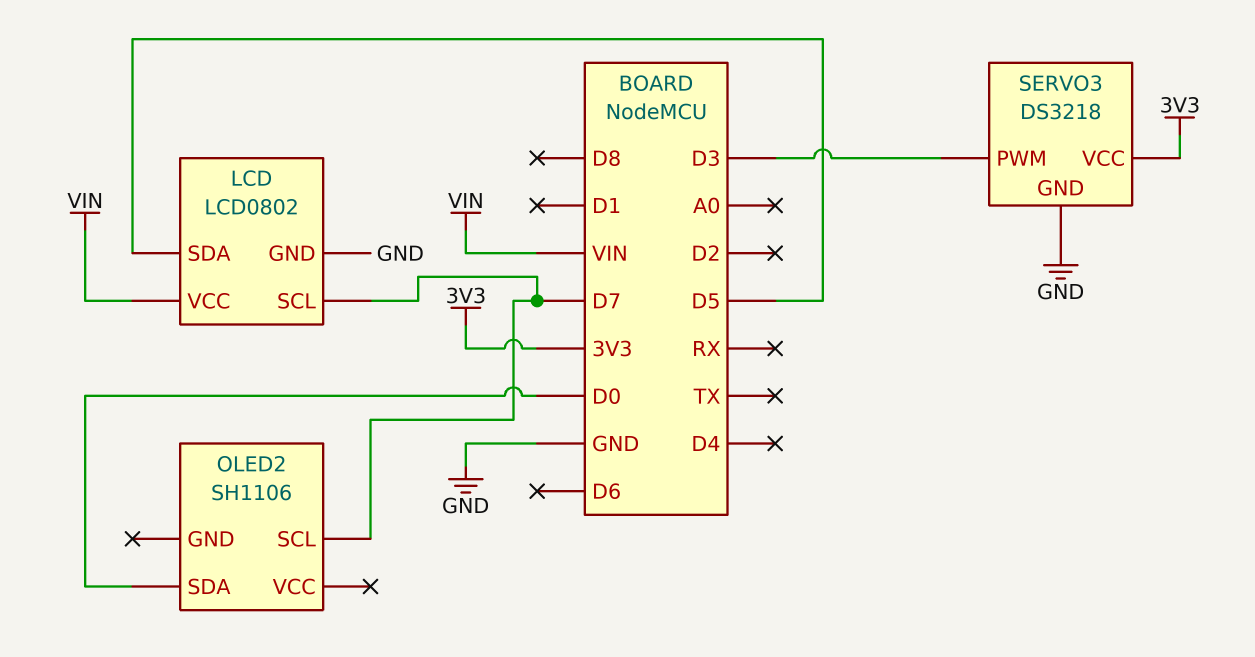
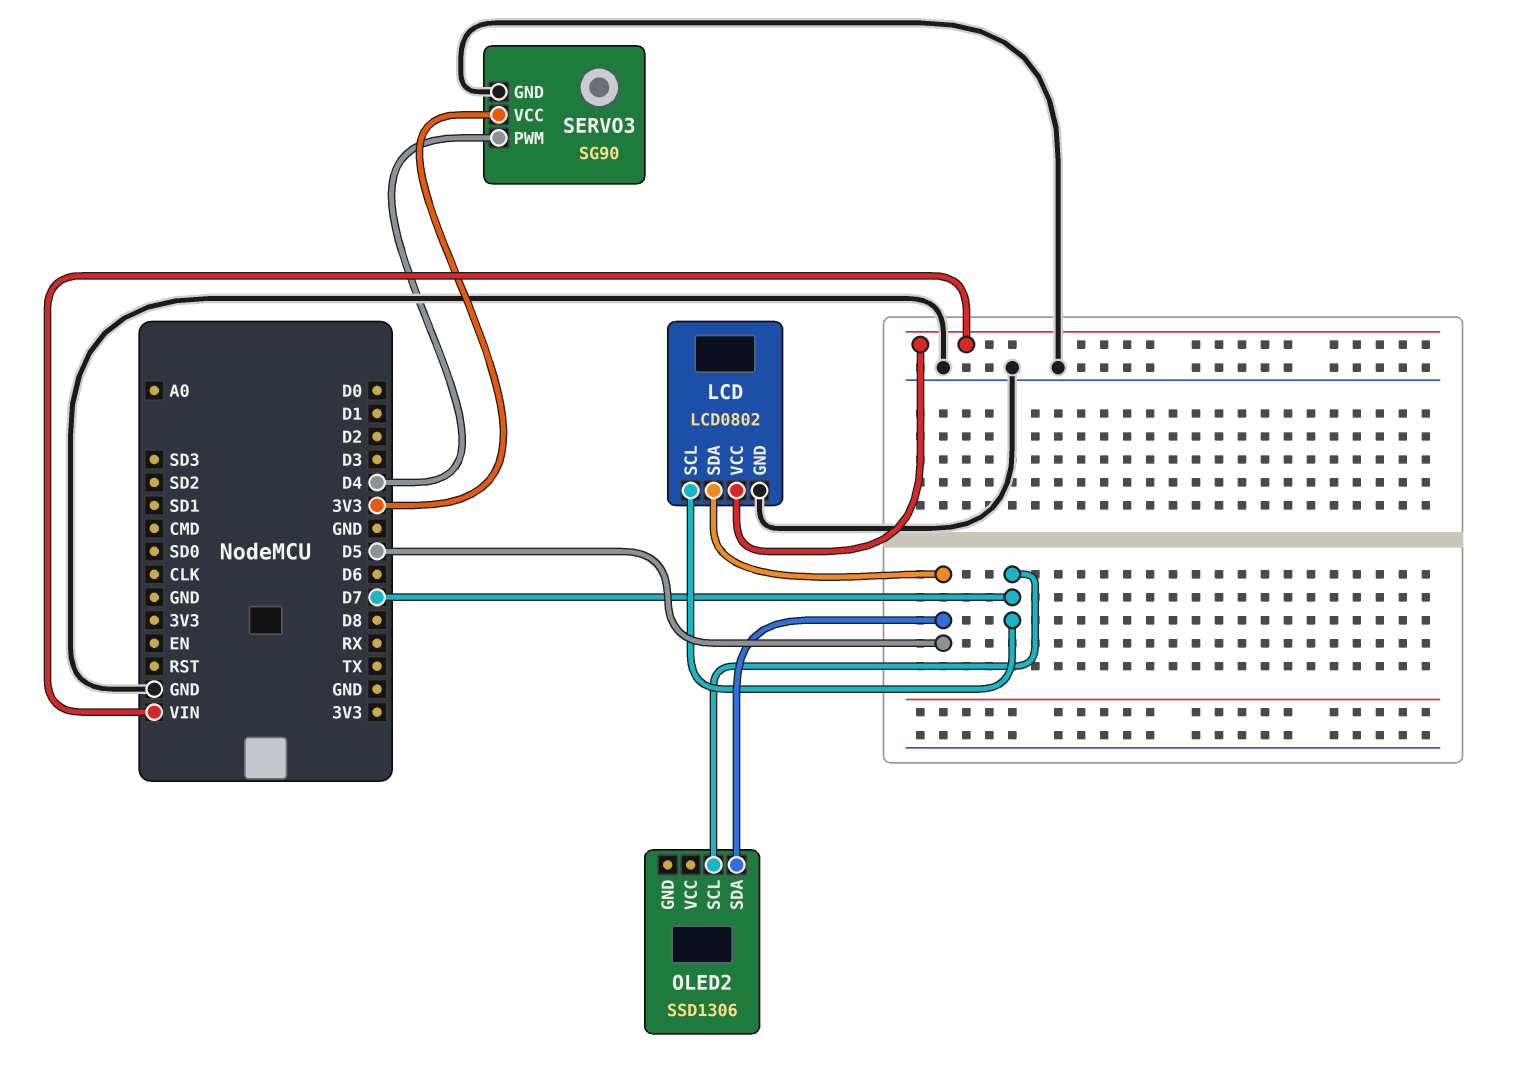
OLED2: SH1106 -> SSD1306
OLED2 pin SDA: D0 -> D5
SERVO3: DS3218 -> SG90
SERVO3 pin PWM: D3 -> D4

